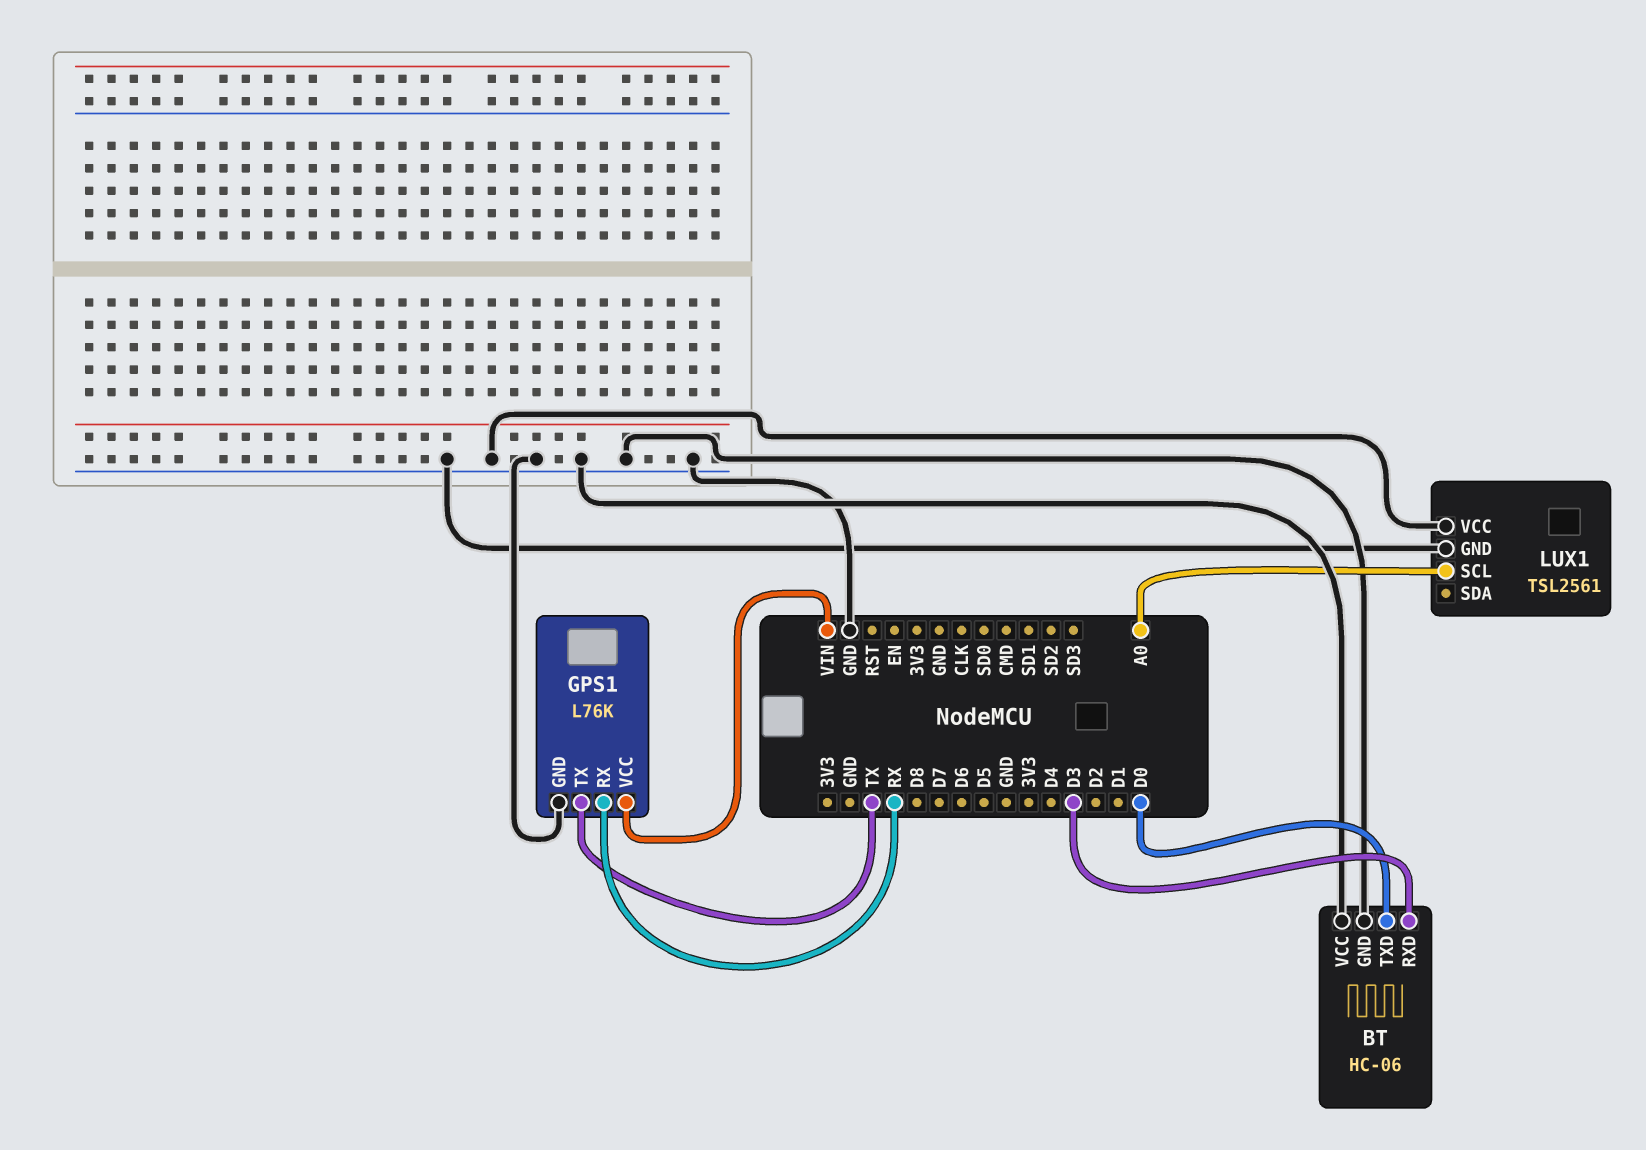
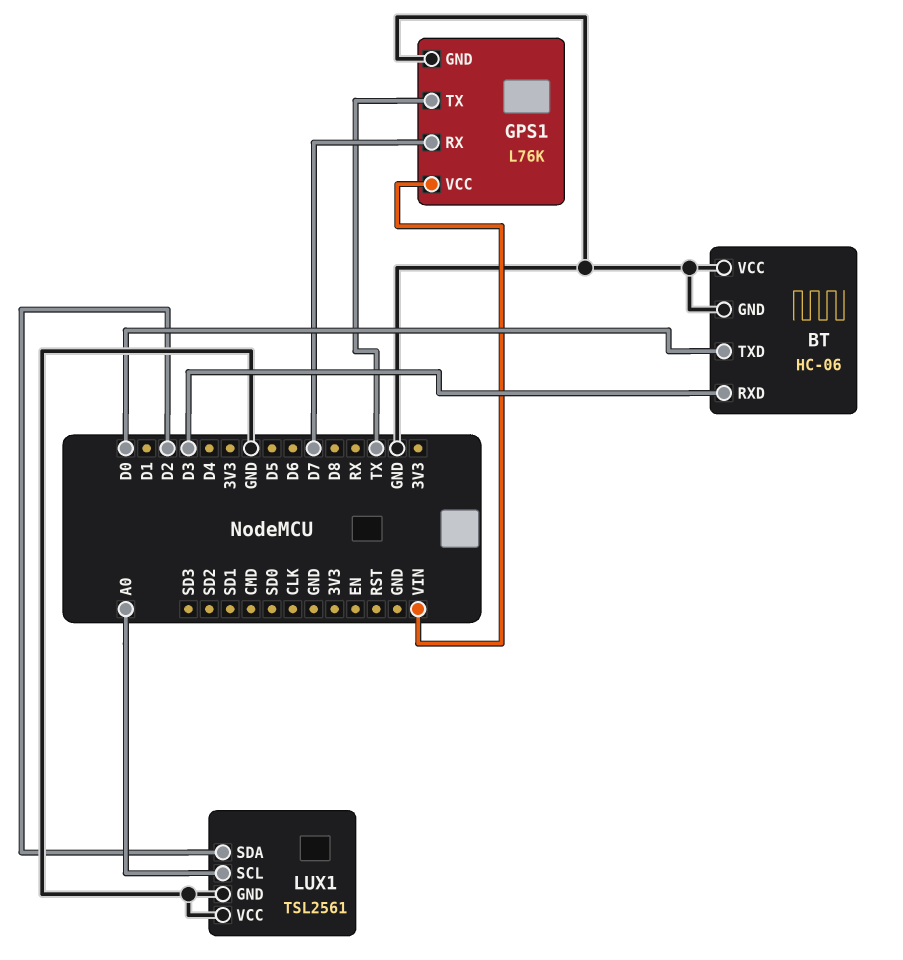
GPS1 pin RX: RX -> D7
LUX1 pin SDA: none -> D2

